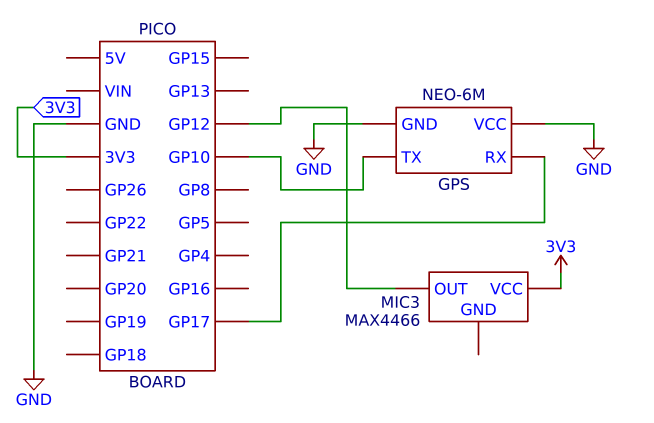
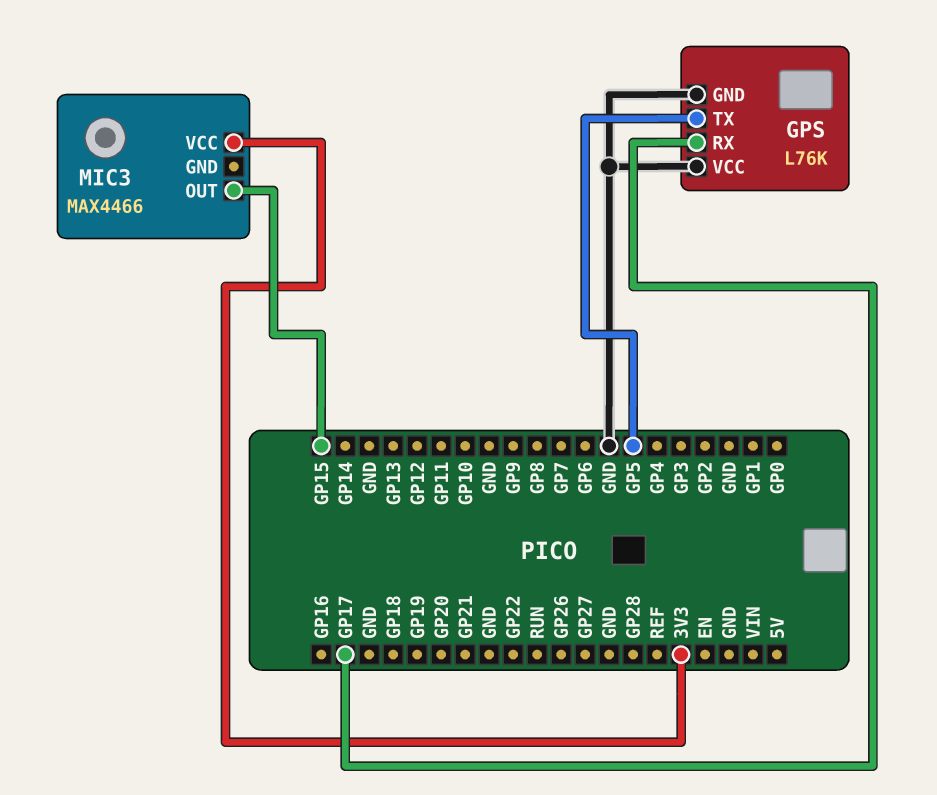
GPS: NEO-6M -> L76K
GPS pin TX: GP10 -> GP5
MIC3 pin OUT: GP12 -> GP15

